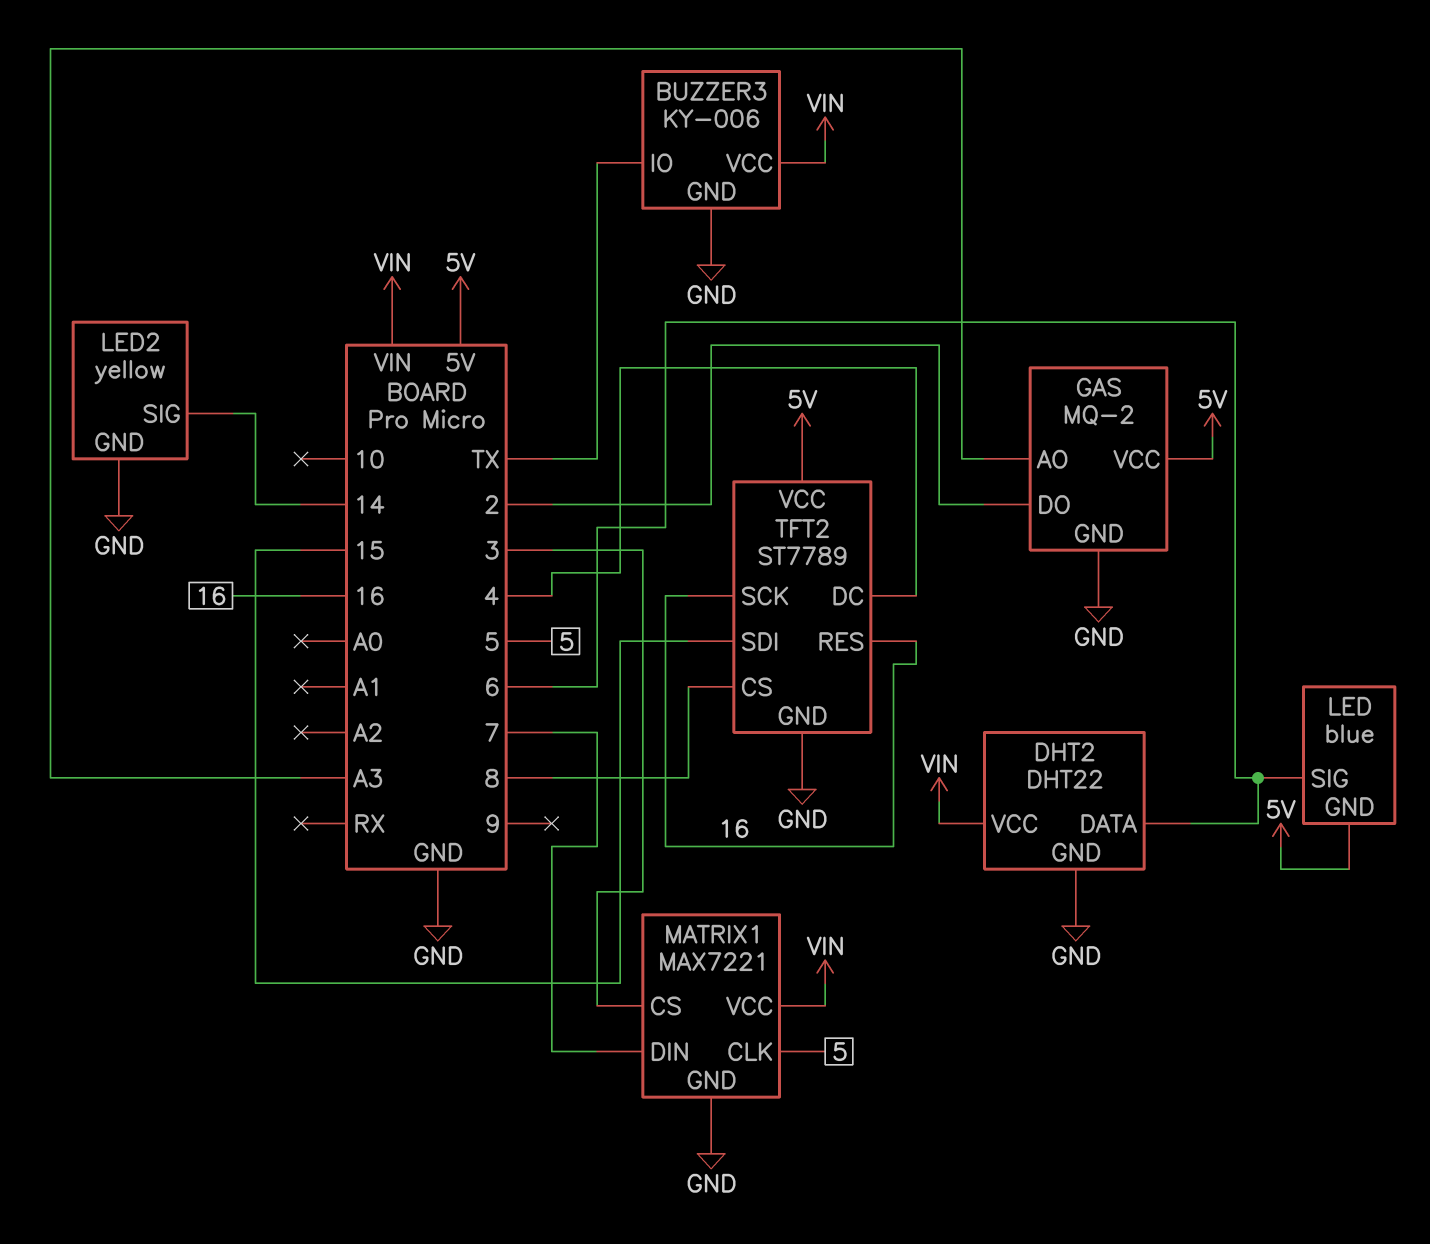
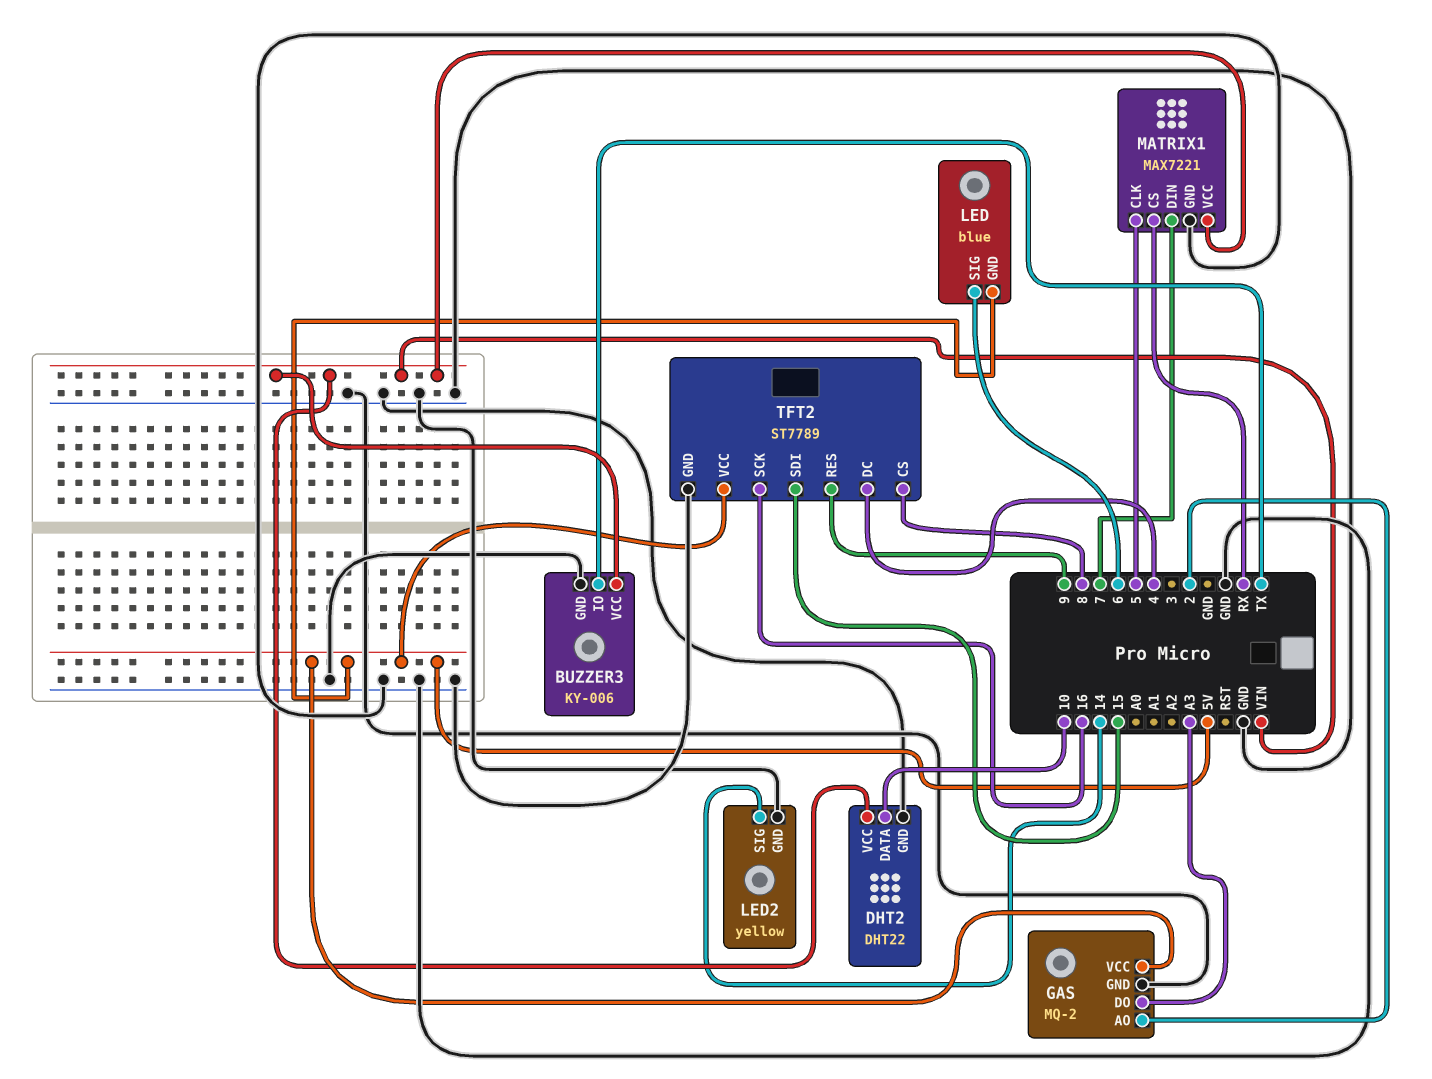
DHT2 pin DATA: 6 -> 10
GAS pin AO: A3 -> 2
GAS pin DO: 2 -> A3
MATRIX1 pin CS: 3 -> RX
TFT2 pin RES: 16 -> 9

